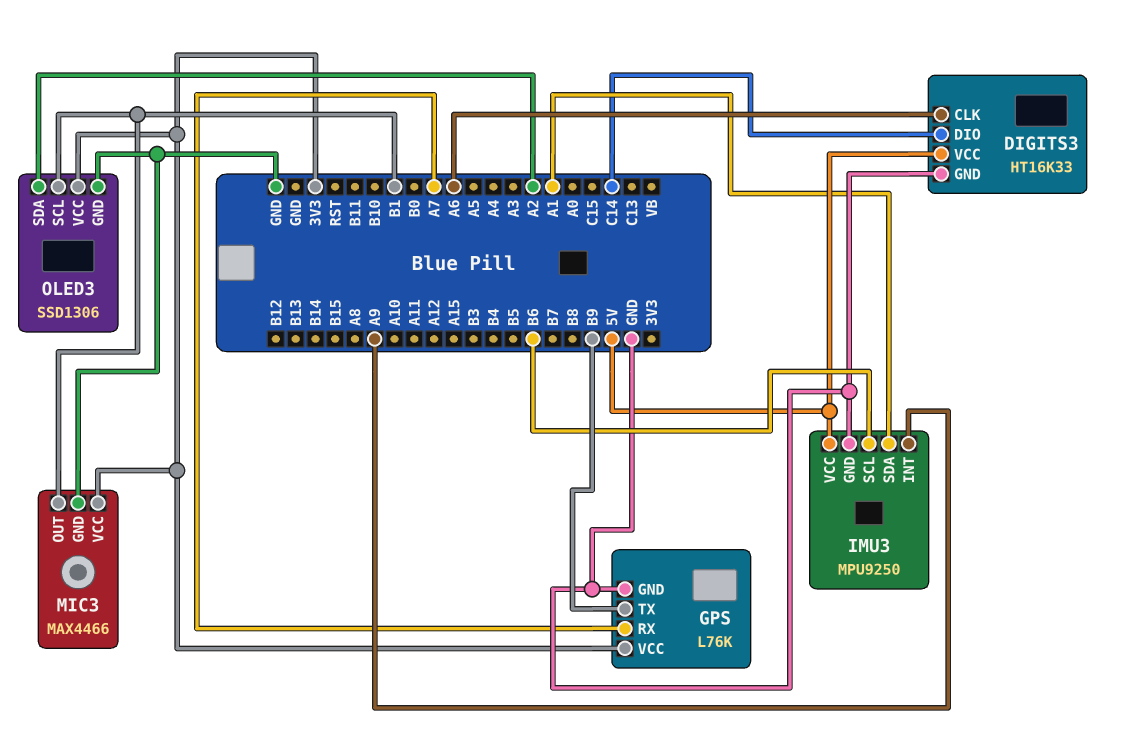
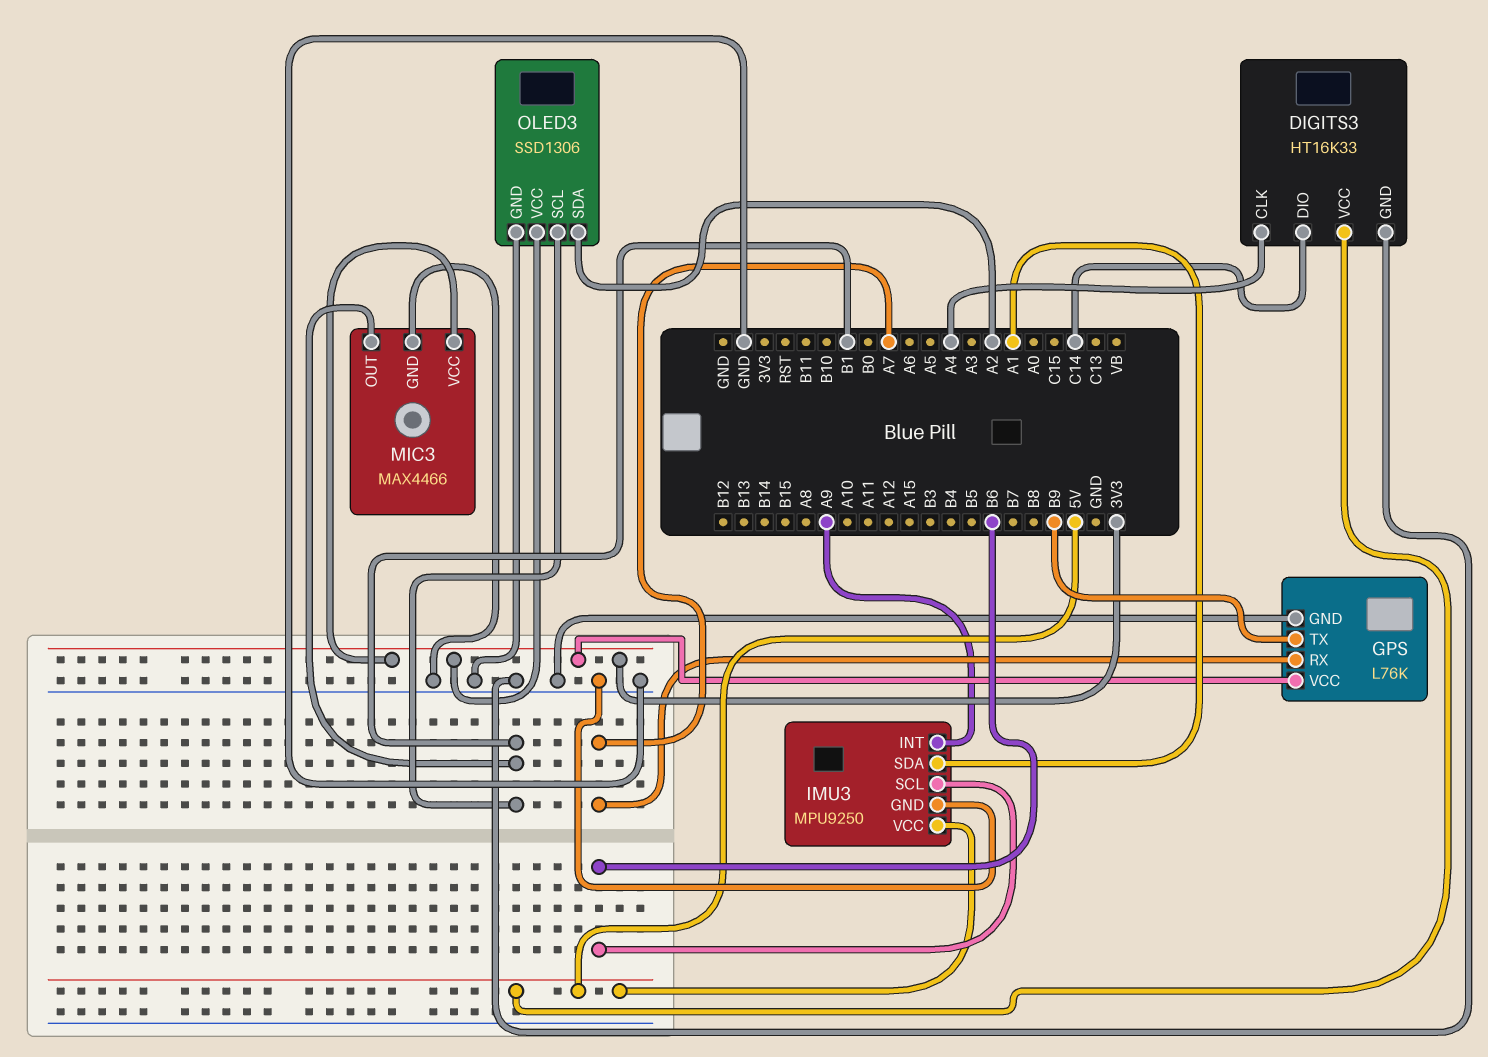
DIGITS3 pin CLK: A6 -> A4

